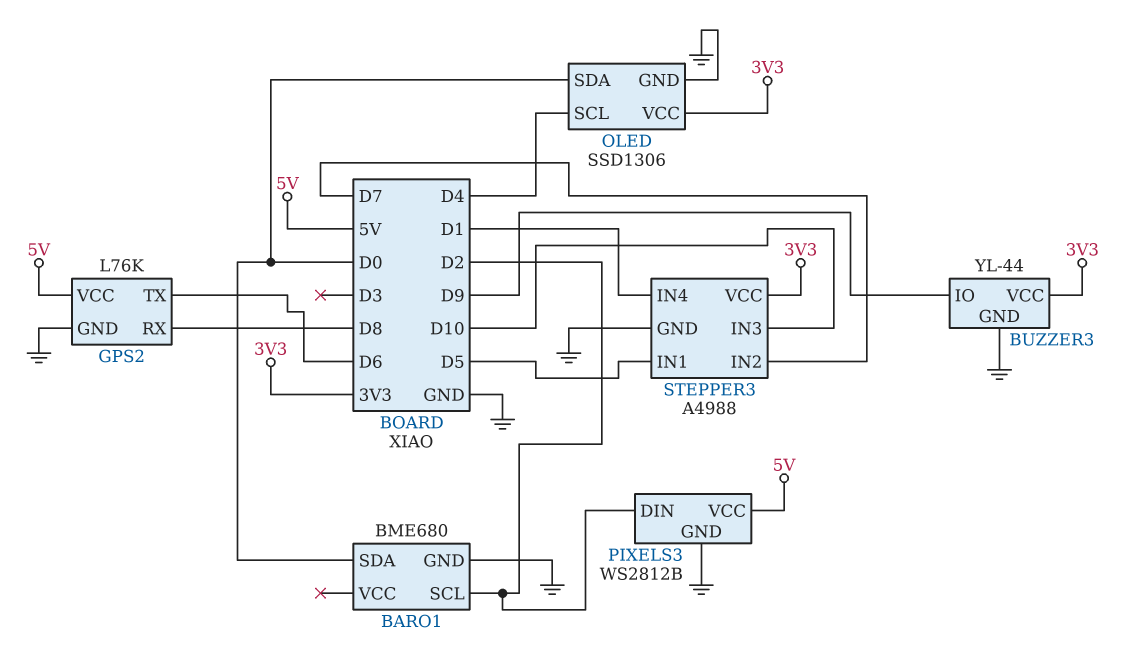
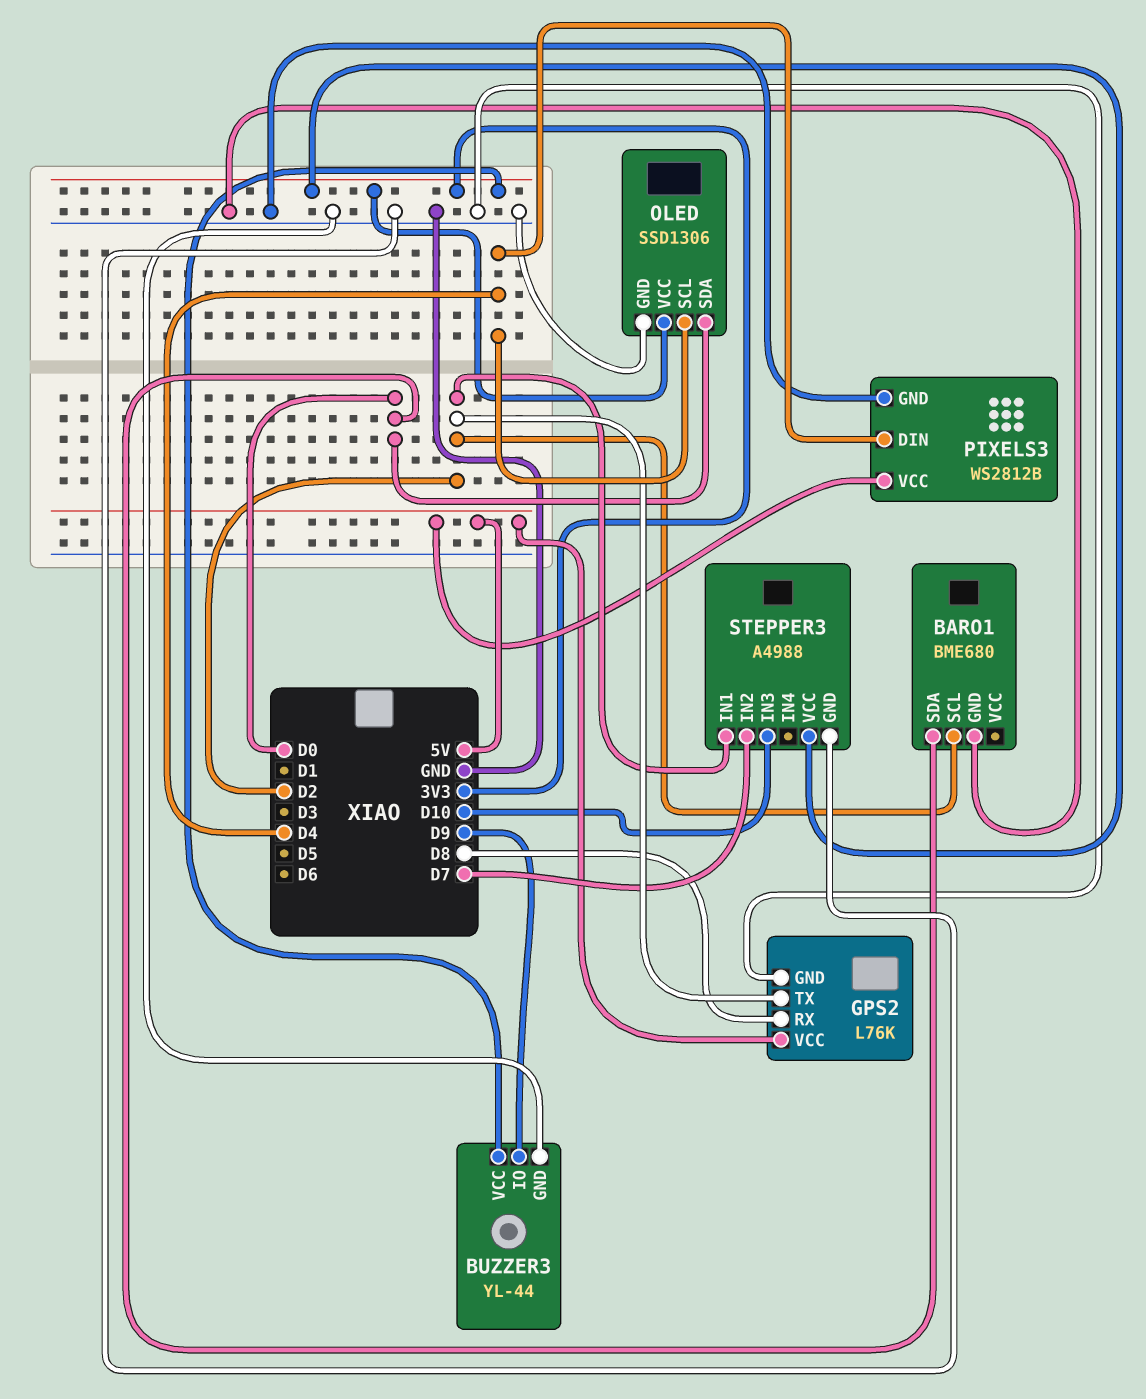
GPS2 pin TX: D6 -> D2
PIXELS3 pin DIN: D2 -> D4
STEPPER3 pin IN1: D5 -> D2
STEPPER3 pin IN4: D1 -> none

